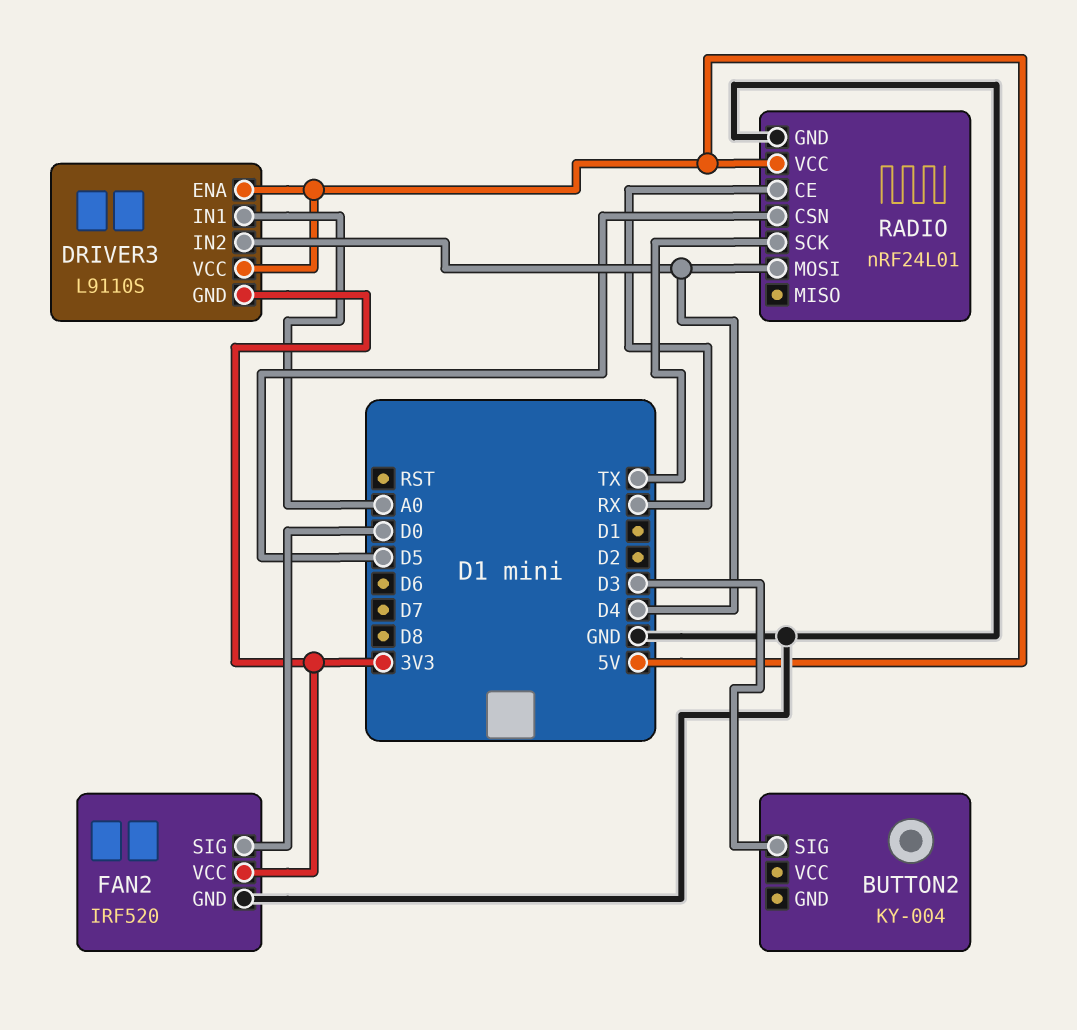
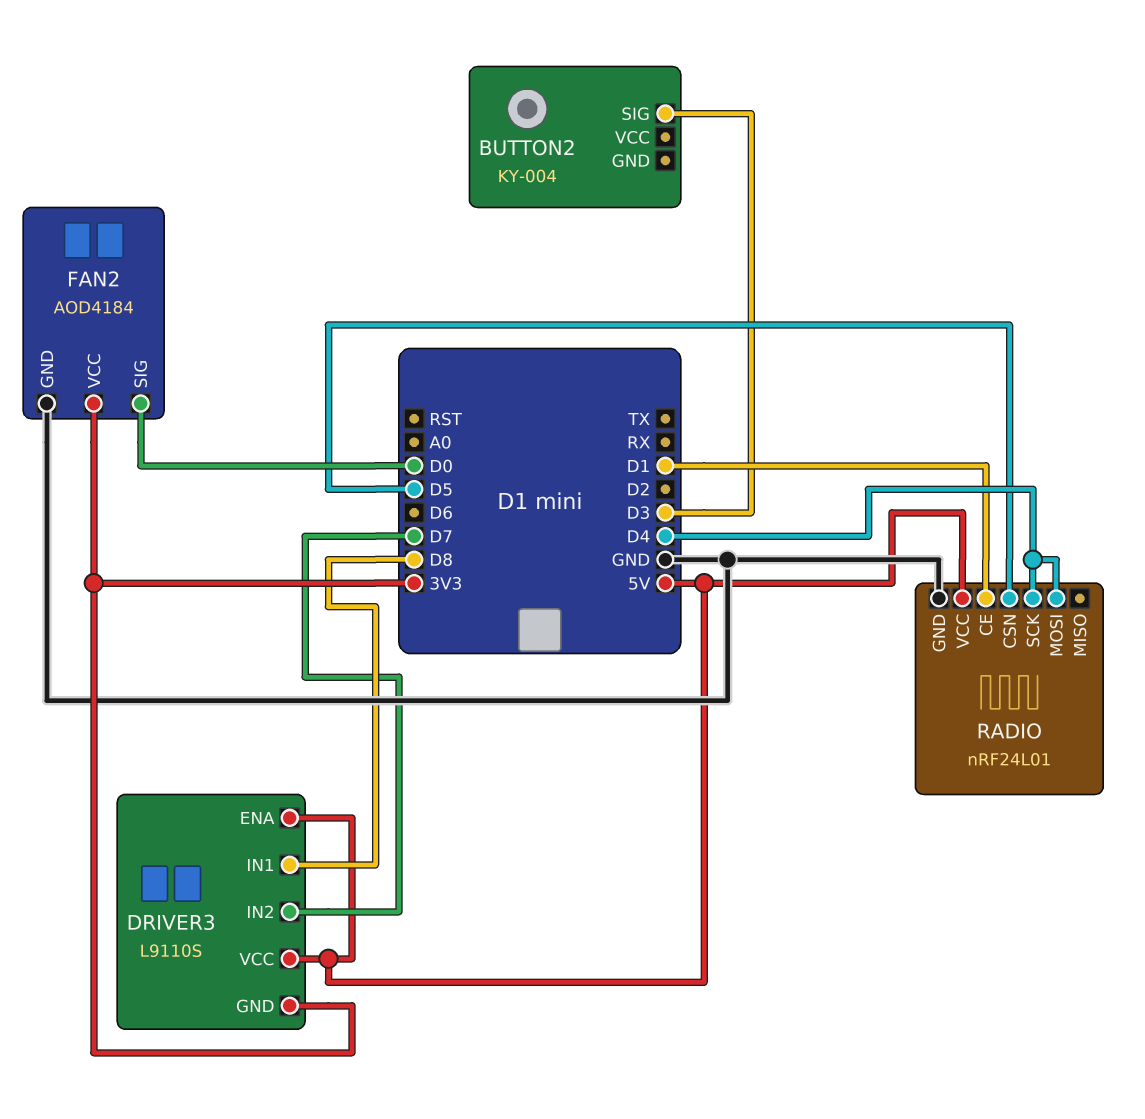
DRIVER3 pin IN1: A0 -> D8
DRIVER3 pin IN2: D4 -> D7
FAN2: IRF520 -> AOD4184
RADIO pin CE: RX -> D1
RADIO pin SCK: TX -> D4

